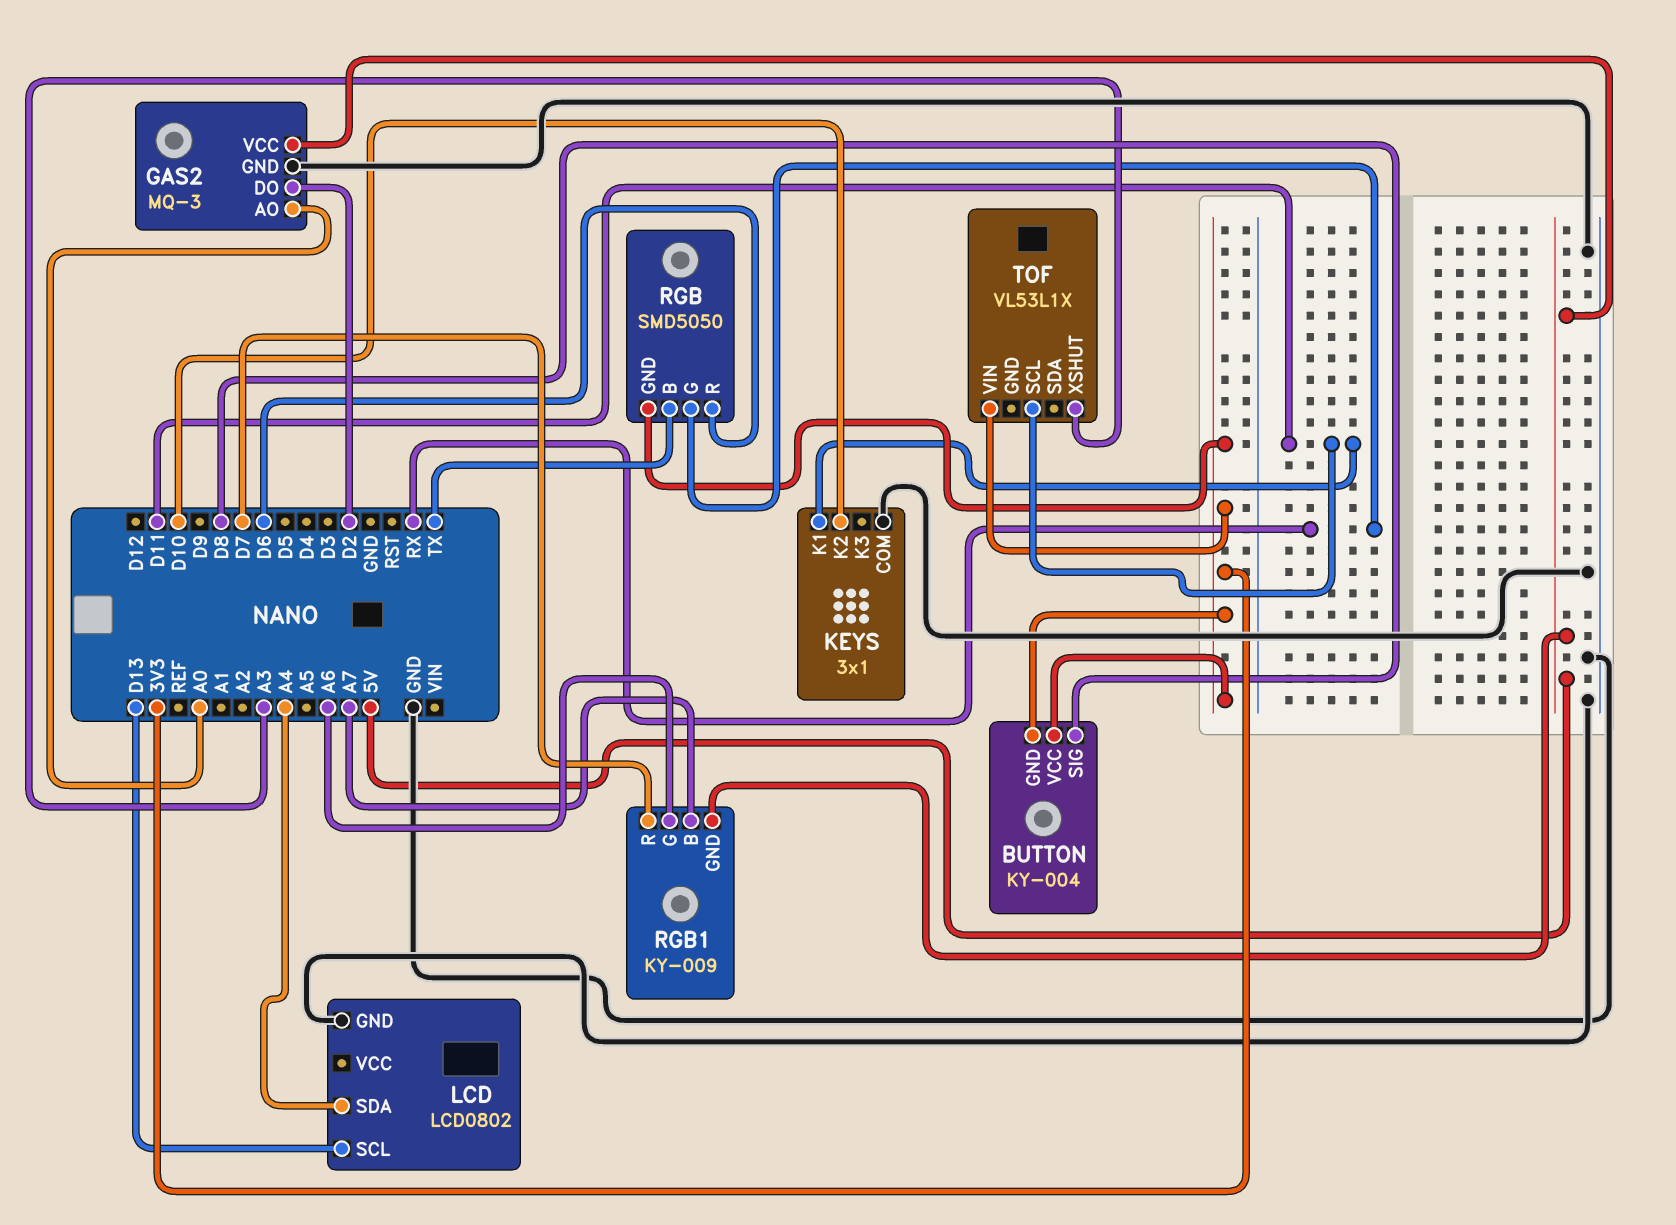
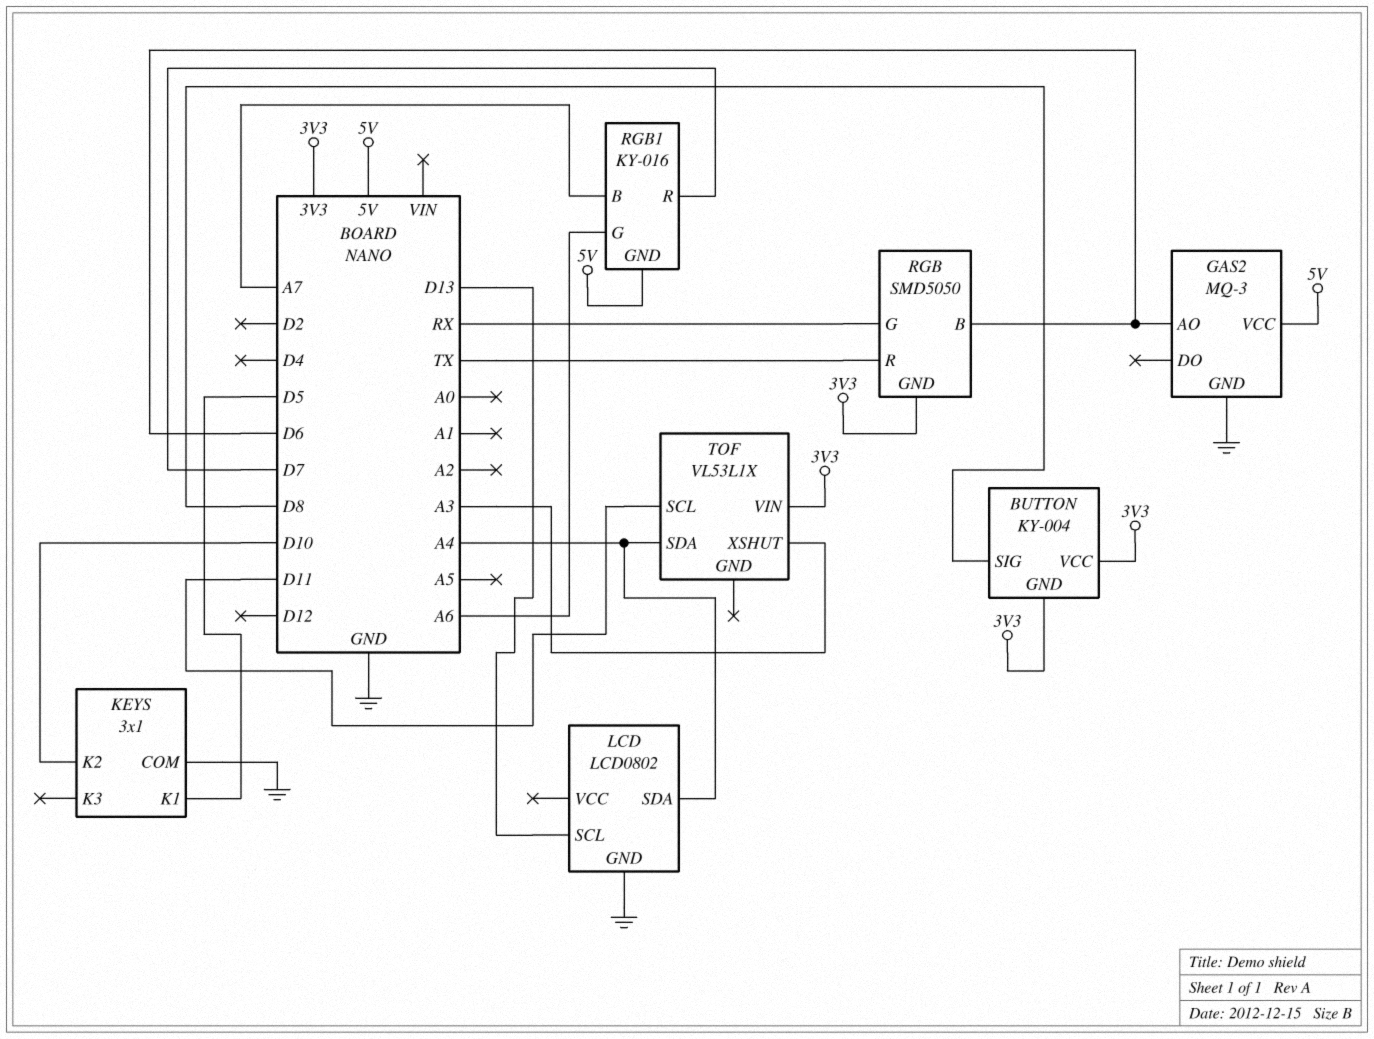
GAS2 pin AO: A0 -> D6
GAS2 pin DO: D2 -> none
KEYS pin K1: D11 -> D5
RGB pin B: TX -> D6
RGB pin R: D6 -> TX
RGB1: KY-009 -> KY-016
TOF pin SDA: none -> A4

